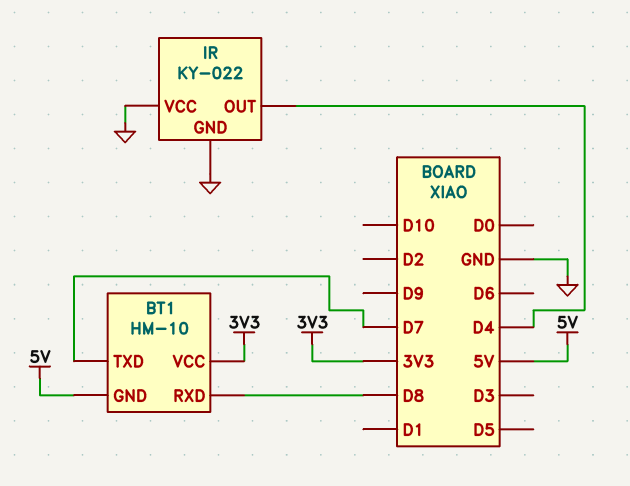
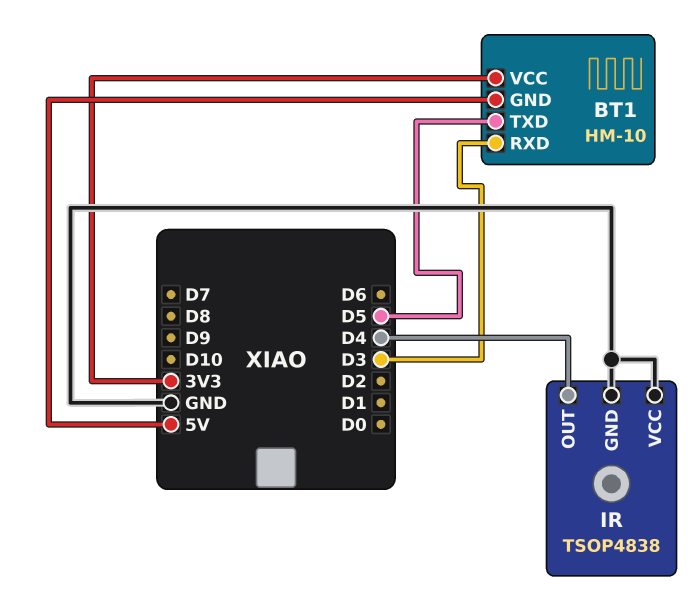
BT1 pin RXD: D8 -> D3
BT1 pin TXD: D7 -> D5
IR: KY-022 -> TSOP4838

